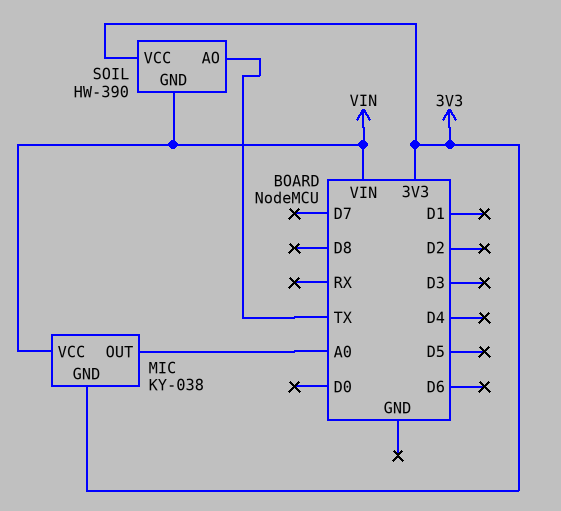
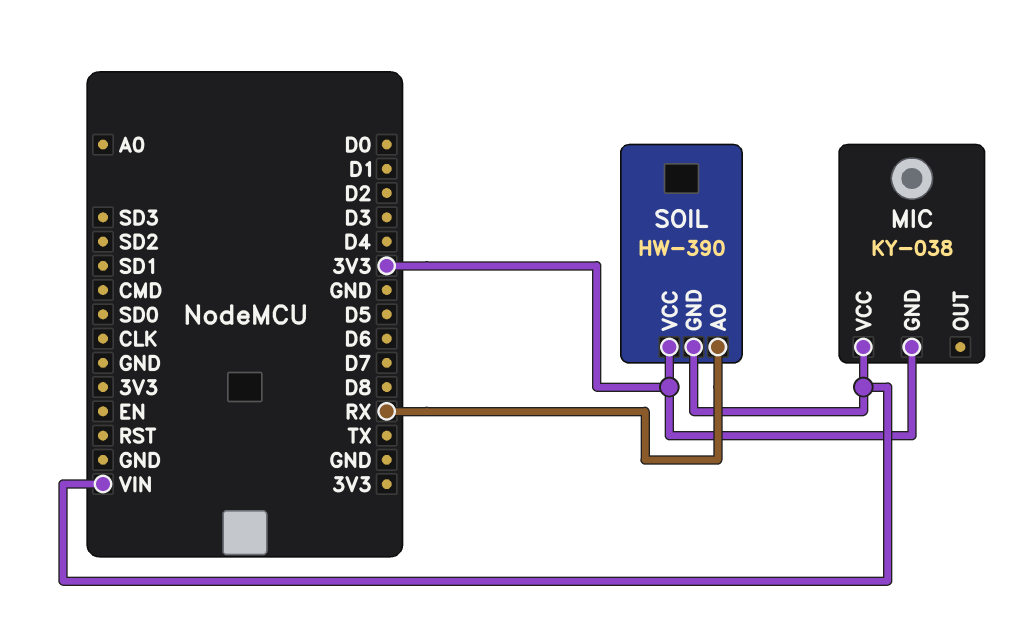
MIC pin OUT: A0 -> none
SOIL pin AO: TX -> RX

